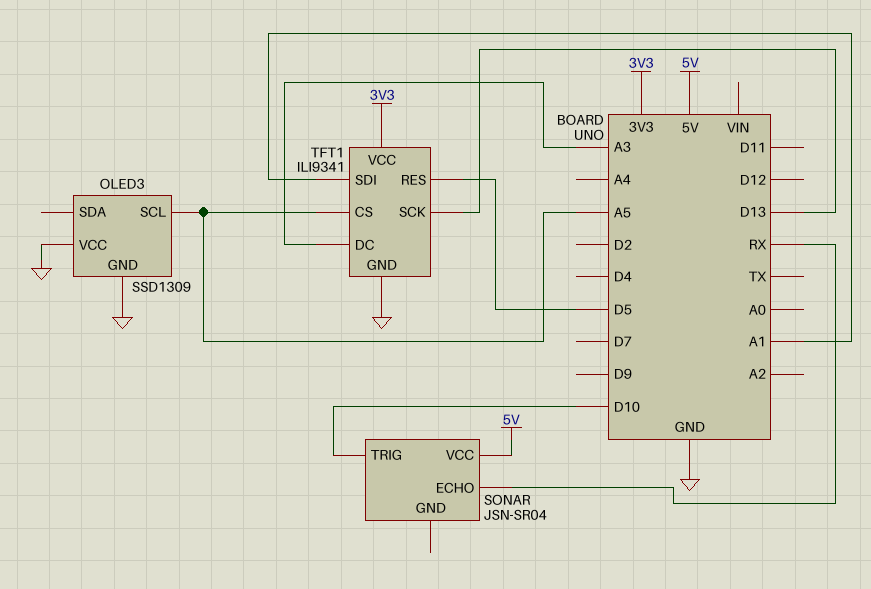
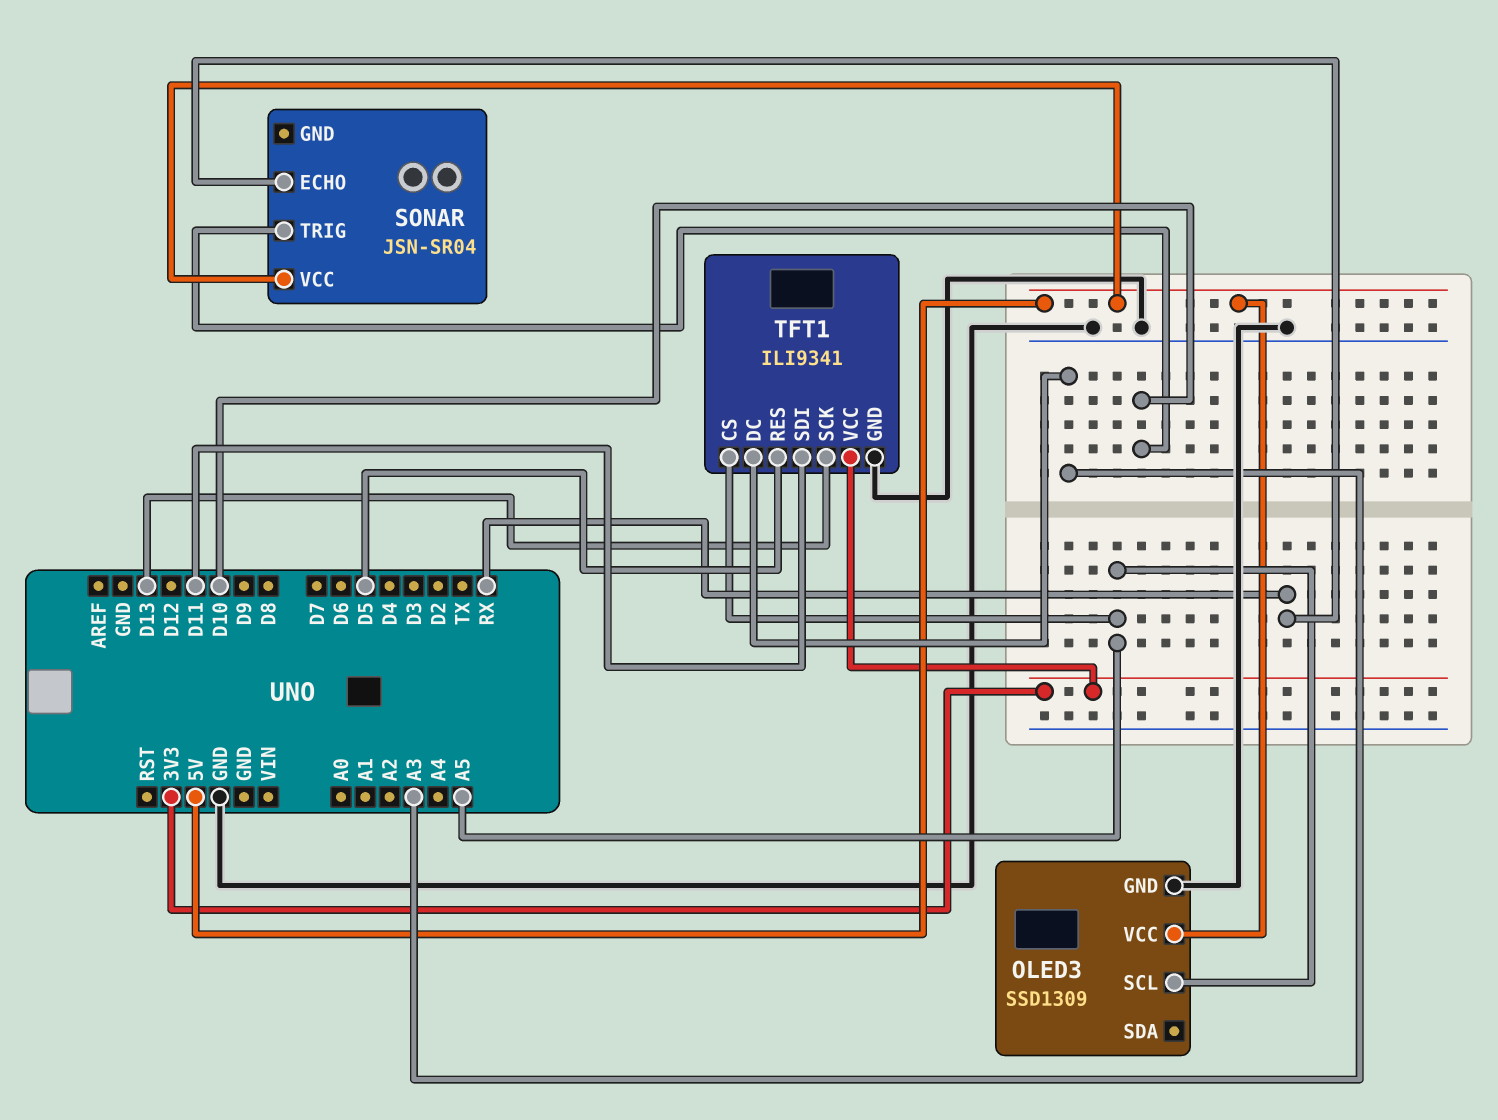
OLED3 pin VCC: GND -> 5V
TFT1 pin SDI: A1 -> D11

